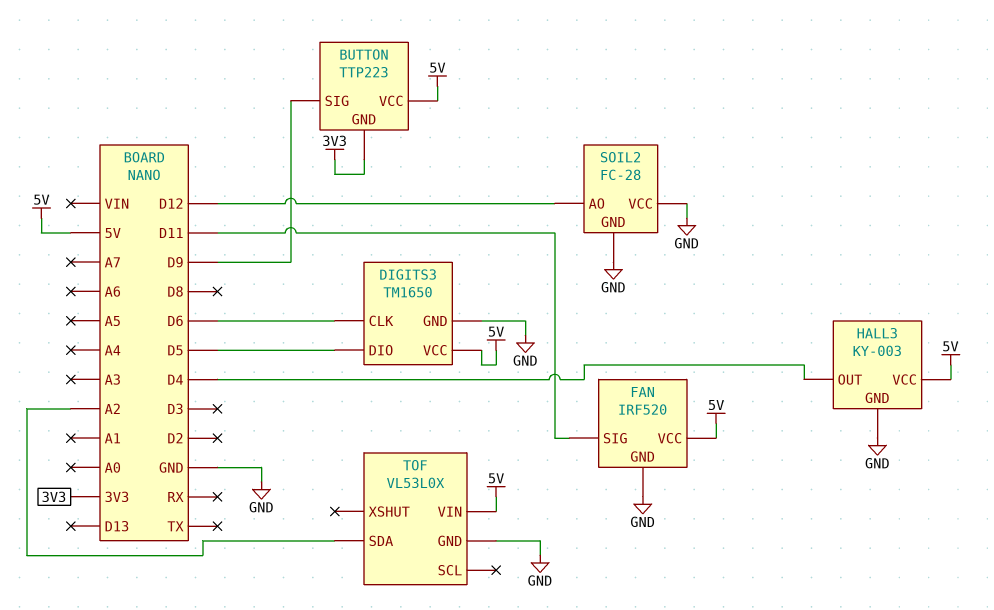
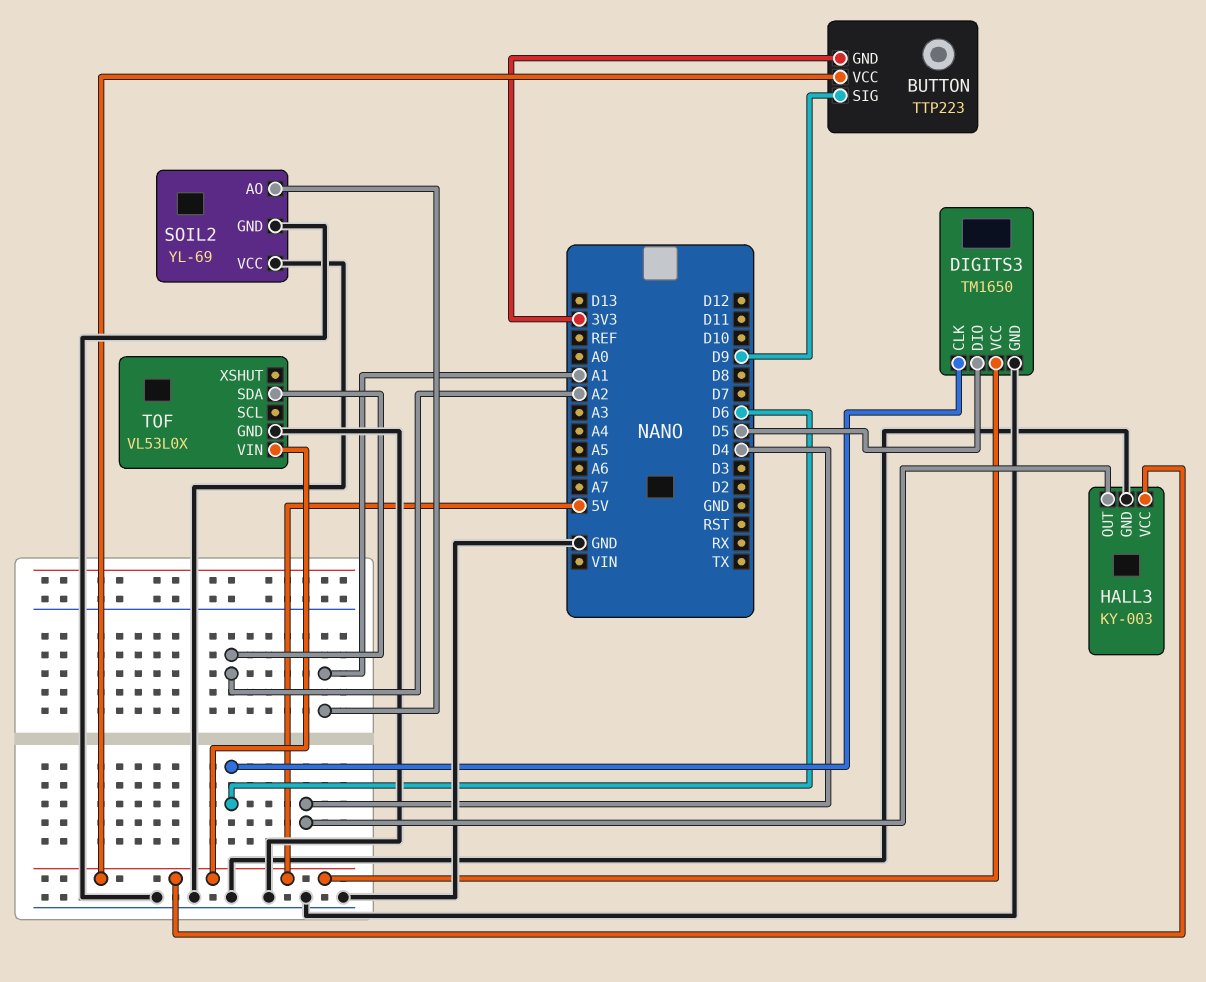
FAN: IRF520 -> none
FAN pin GND: GND -> none
FAN pin SIG: D11 -> none
FAN pin VCC: 5V -> none
SOIL2: FC-28 -> YL-69
SOIL2 pin AO: D12 -> A1

